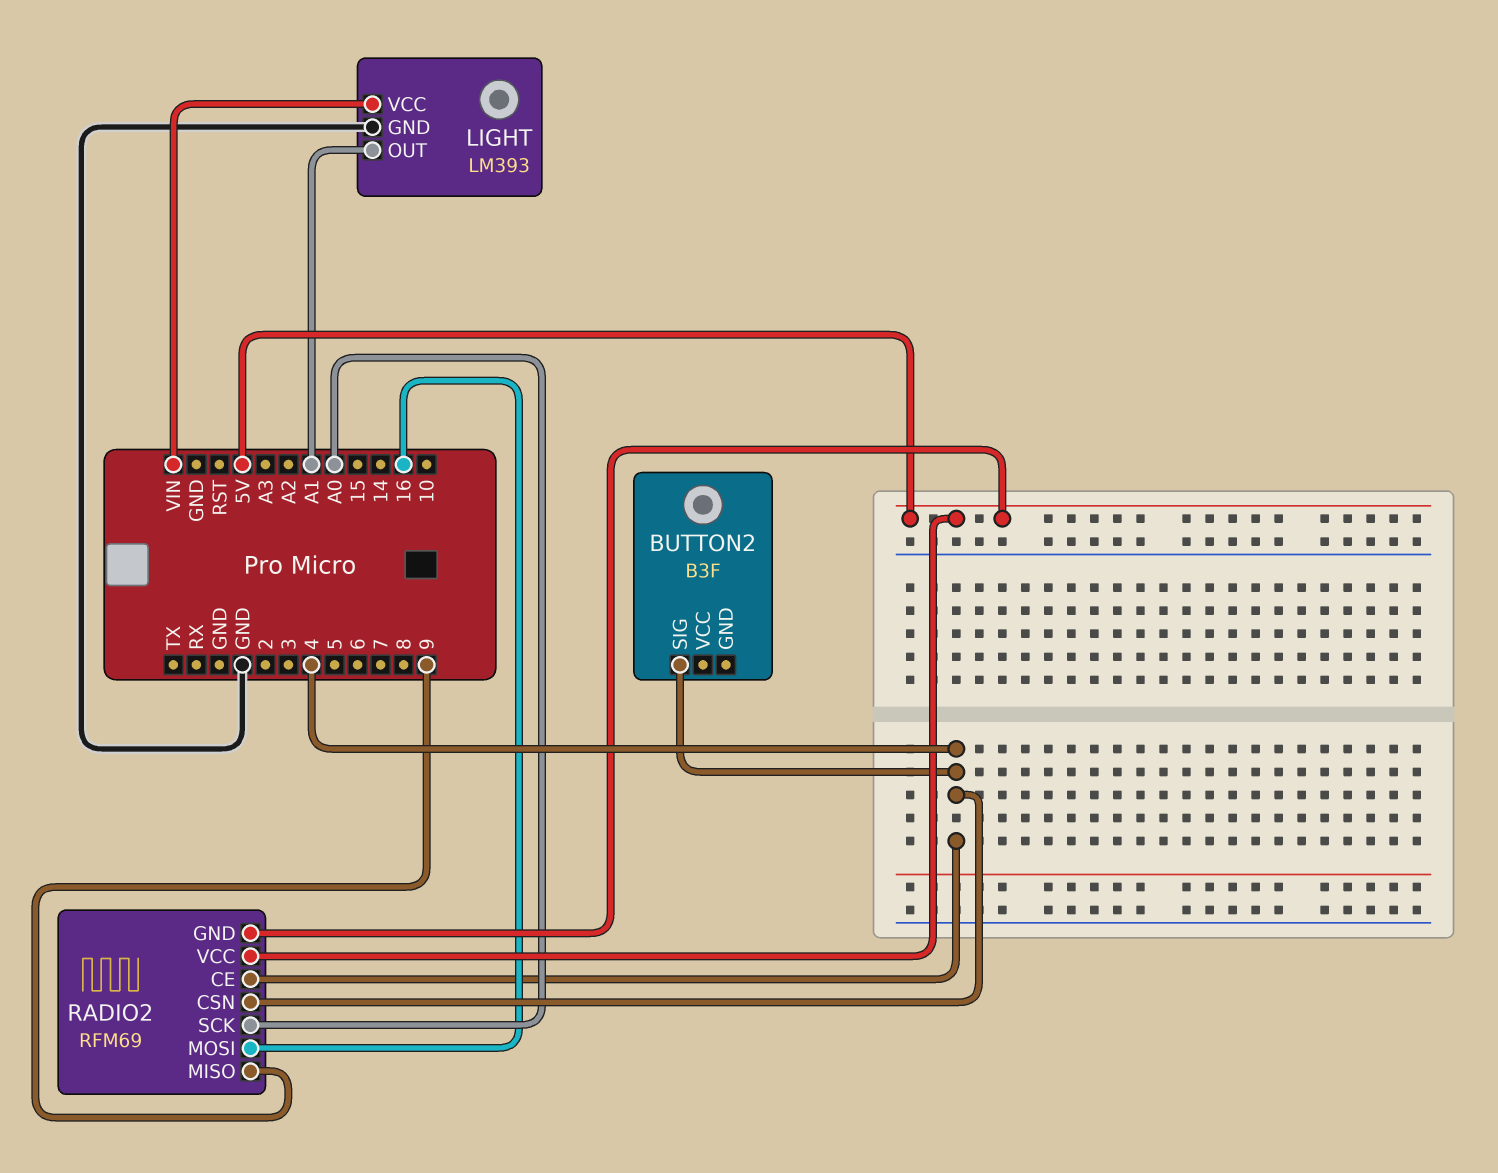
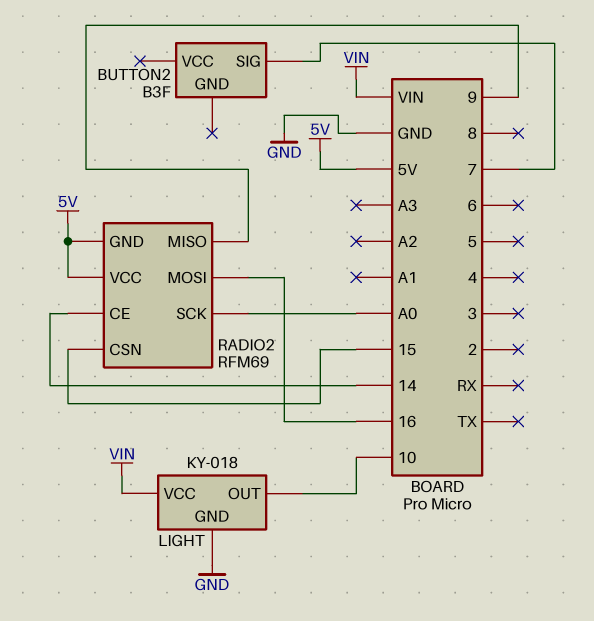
BUTTON2 pin SIG: 4 -> 7
LIGHT: LM393 -> KY-018
LIGHT pin OUT: A1 -> 10
RADIO2 pin CE: 4 -> 14
RADIO2 pin CSN: 4 -> 15

